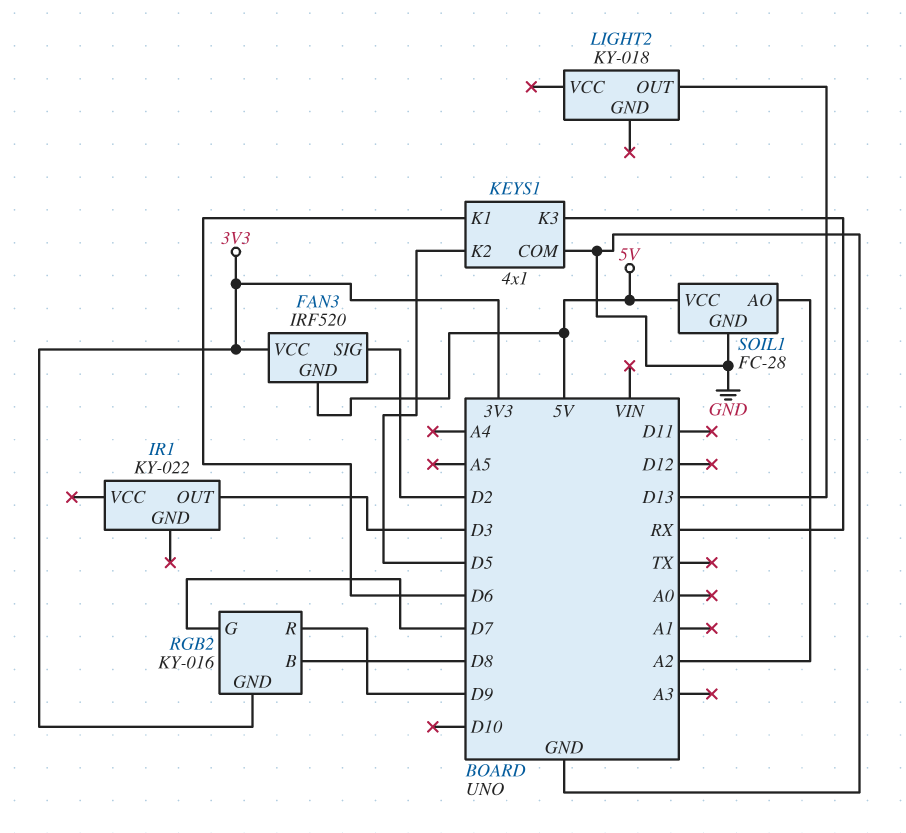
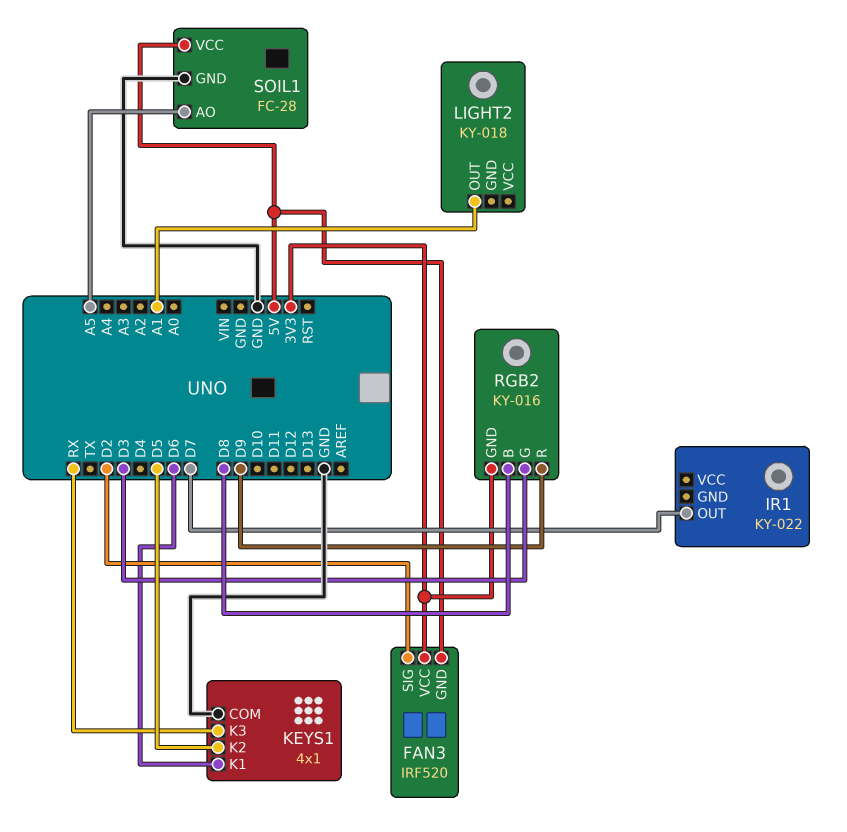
IR1 pin OUT: D3 -> D7
LIGHT2 pin OUT: D13 -> A1
RGB2 pin G: D7 -> D3
SOIL1 pin AO: A2 -> A5

